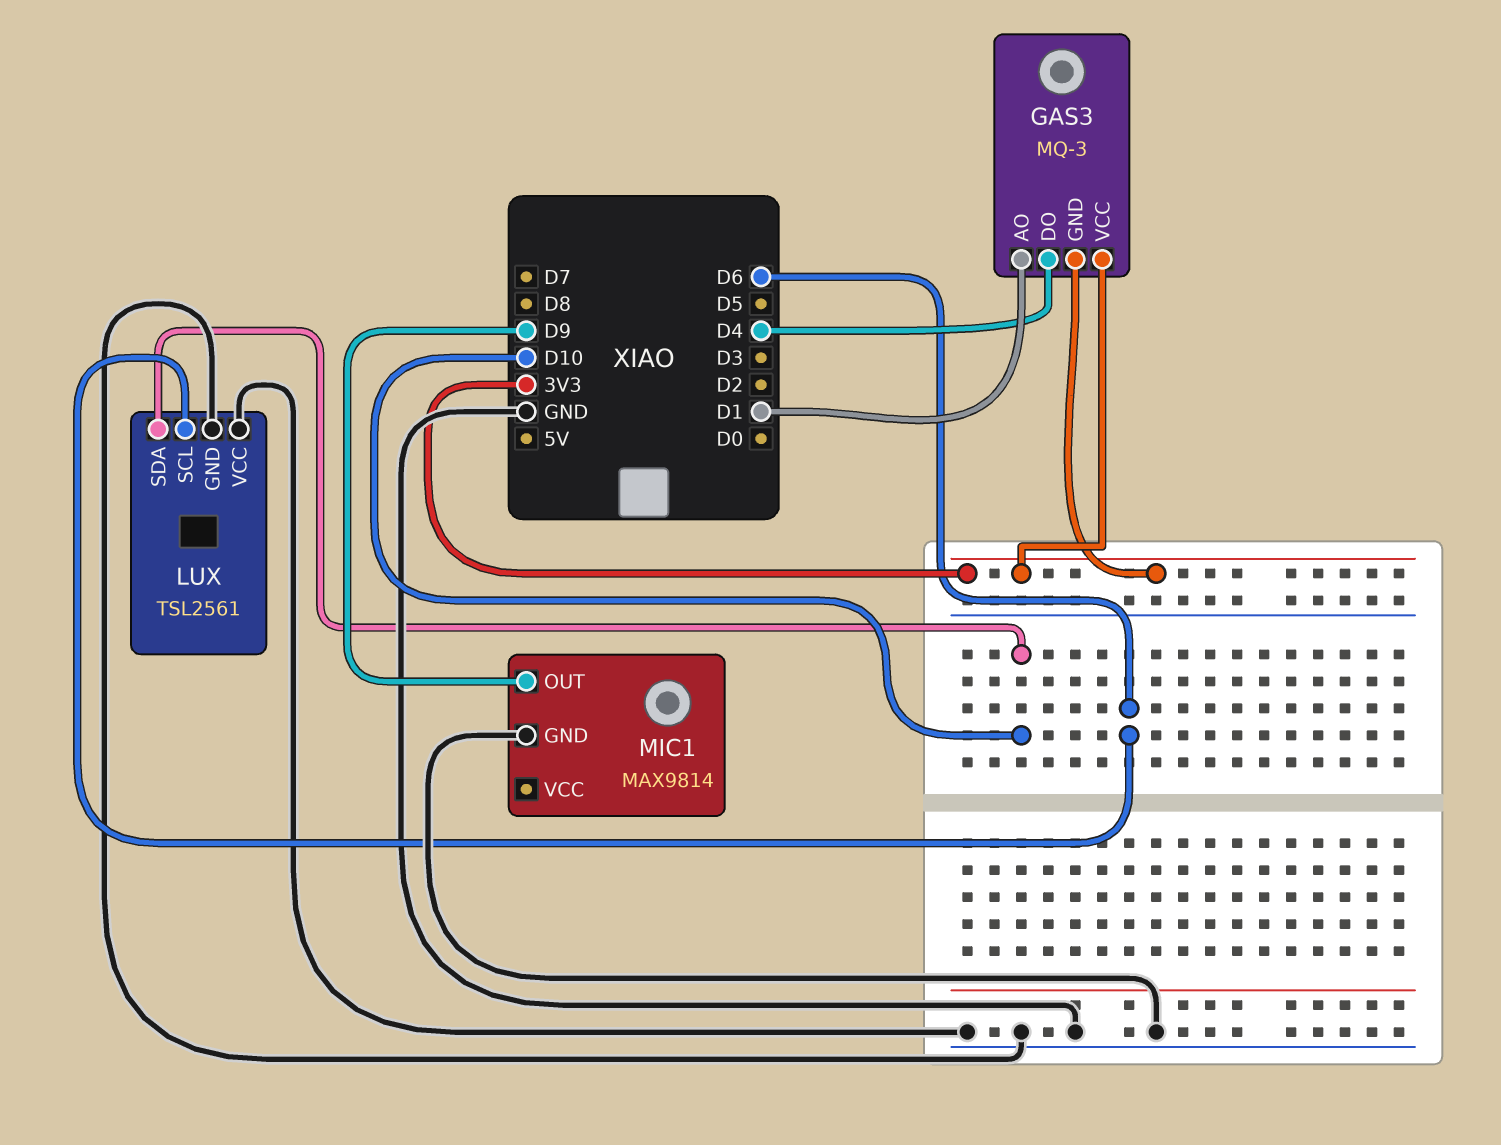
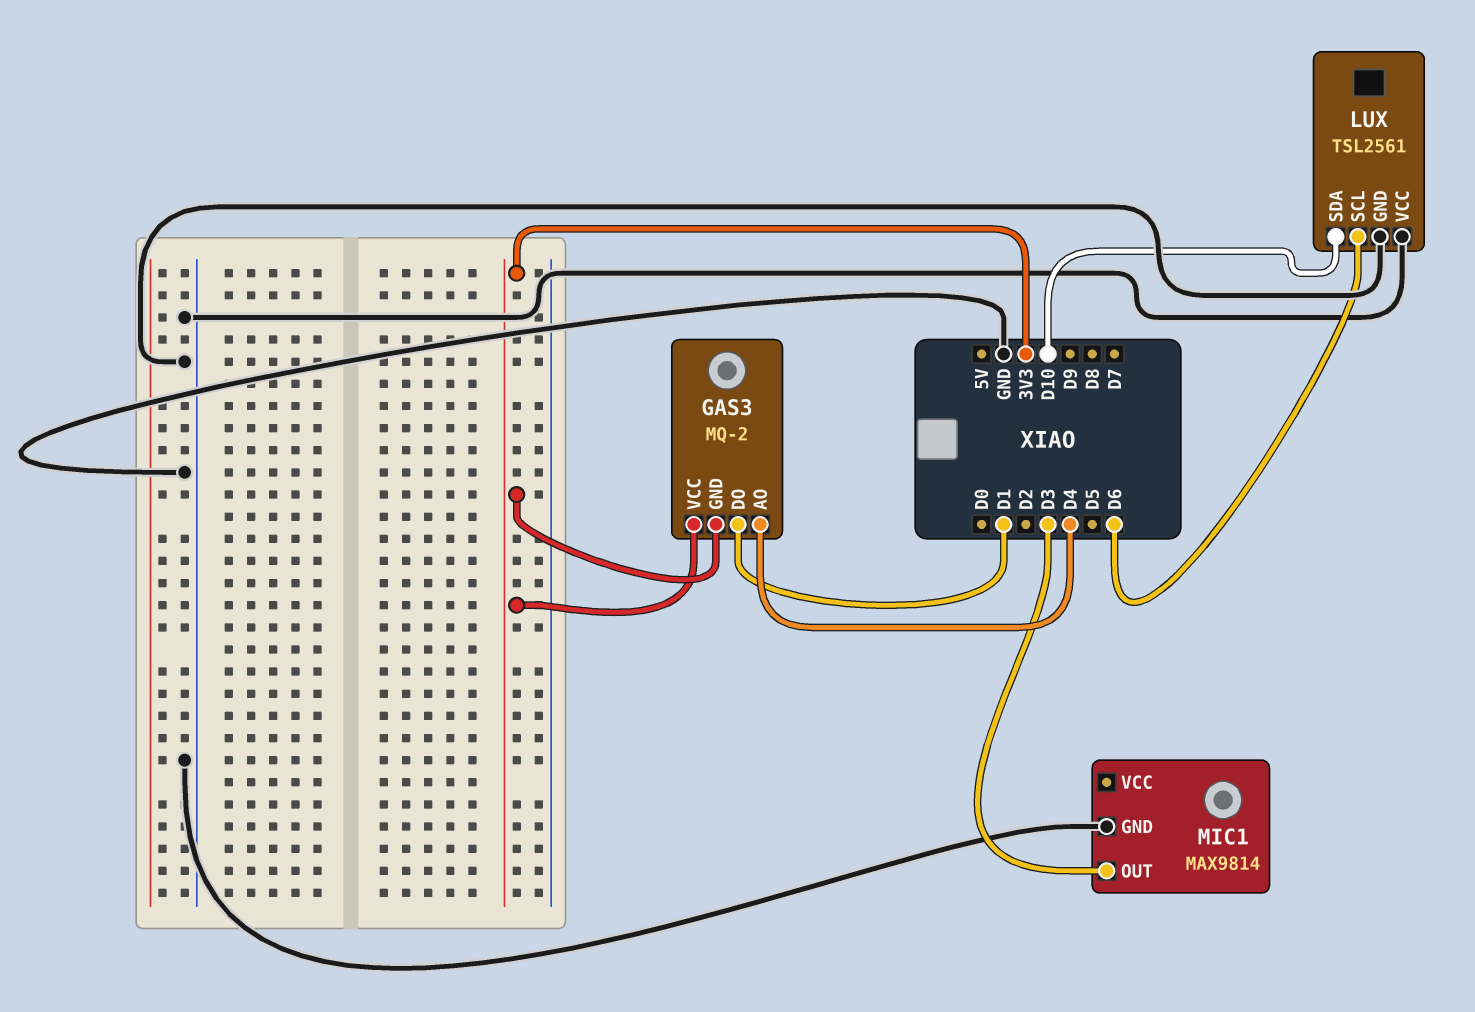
GAS3: MQ-3 -> MQ-2
GAS3 pin AO: D1 -> D4
GAS3 pin DO: D4 -> D1
MIC1 pin OUT: D9 -> D3

